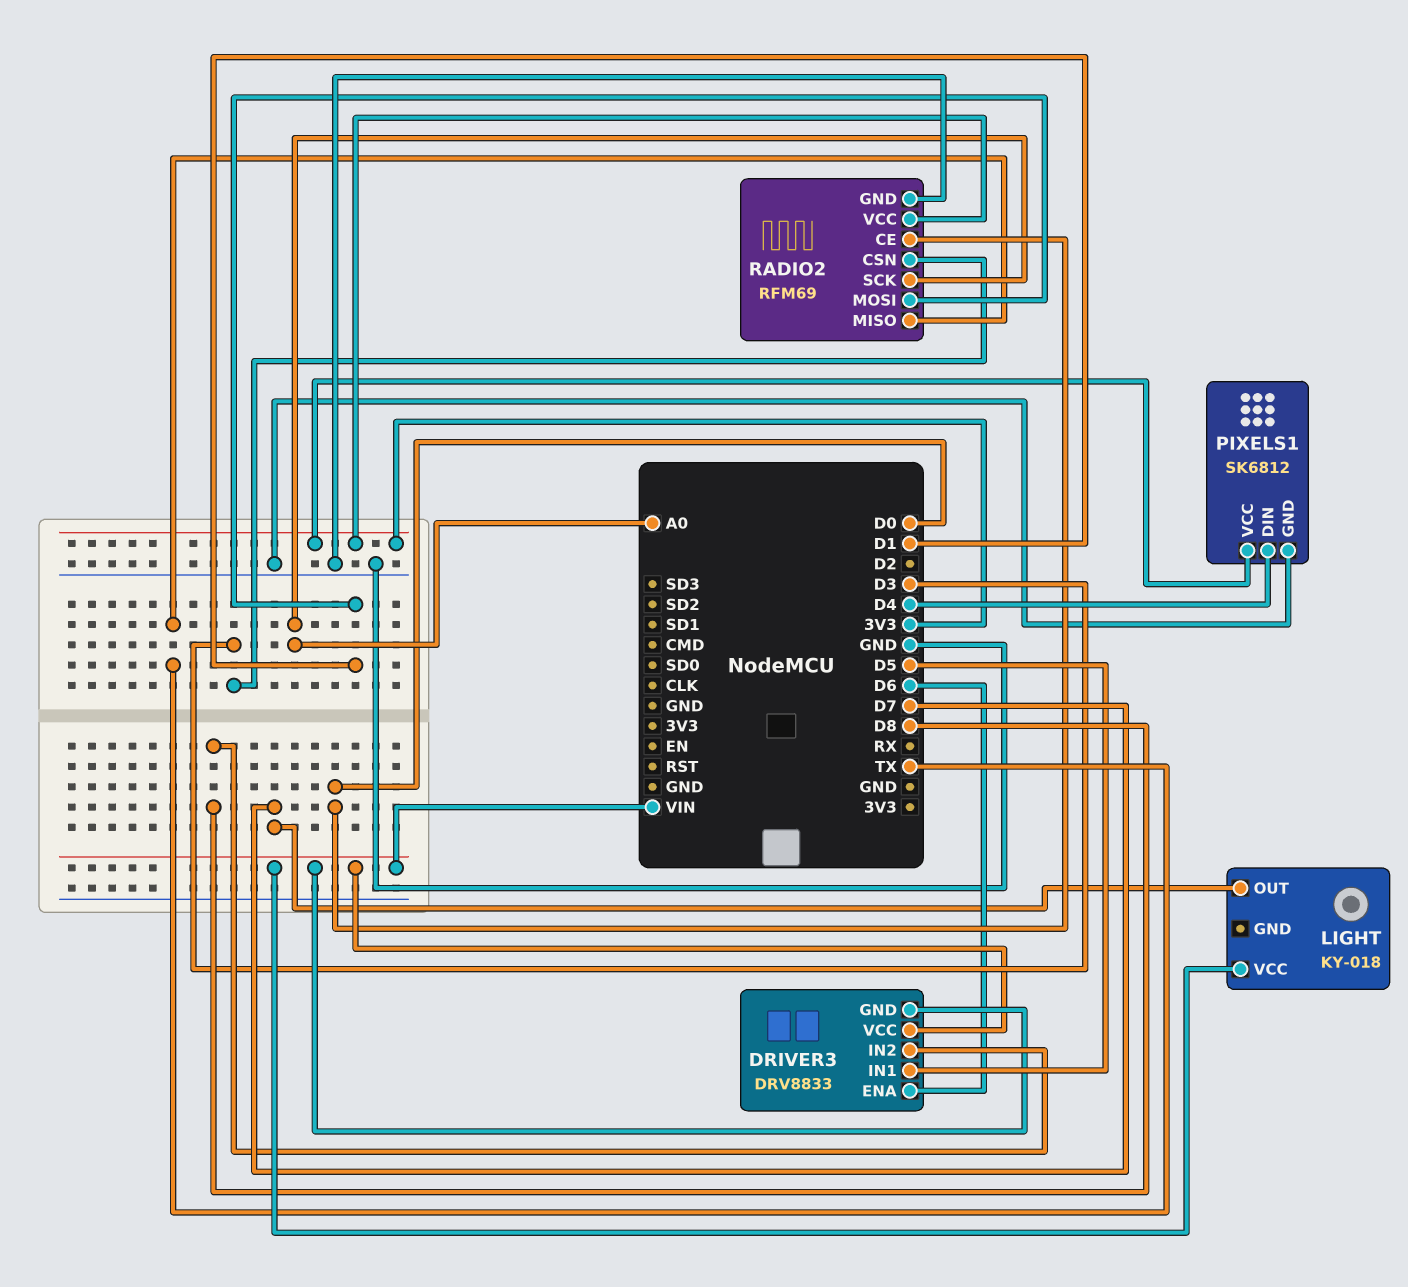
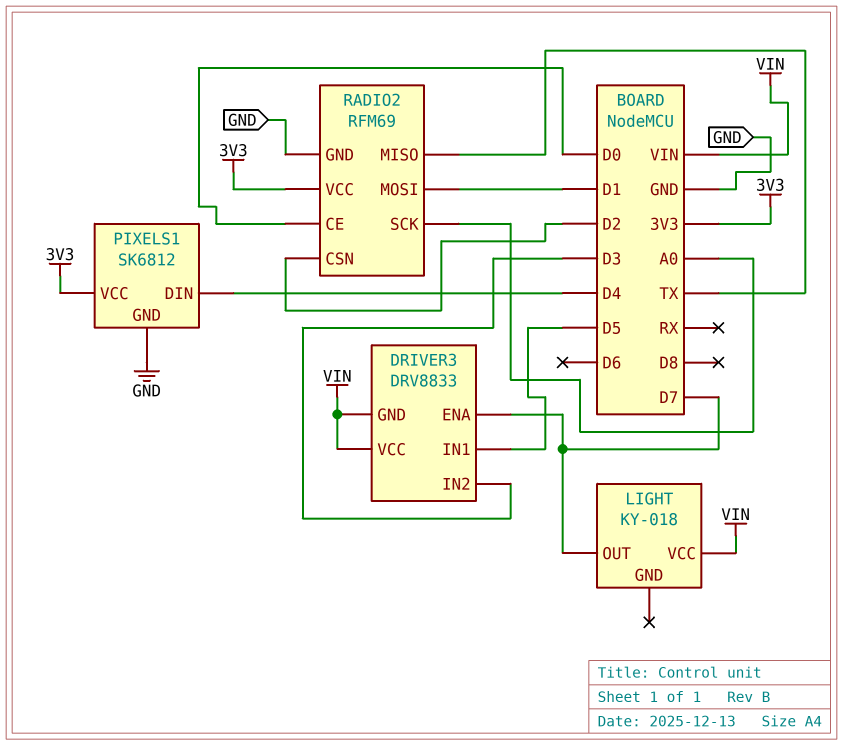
DRIVER3 pin ENA: D6 -> D7
DRIVER3 pin IN2: D8 -> D3
RADIO2 pin CSN: D3 -> D2

